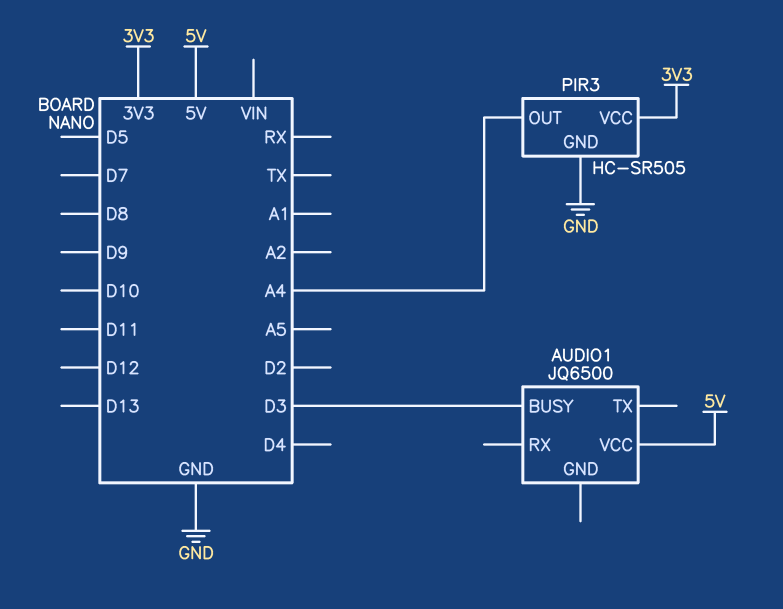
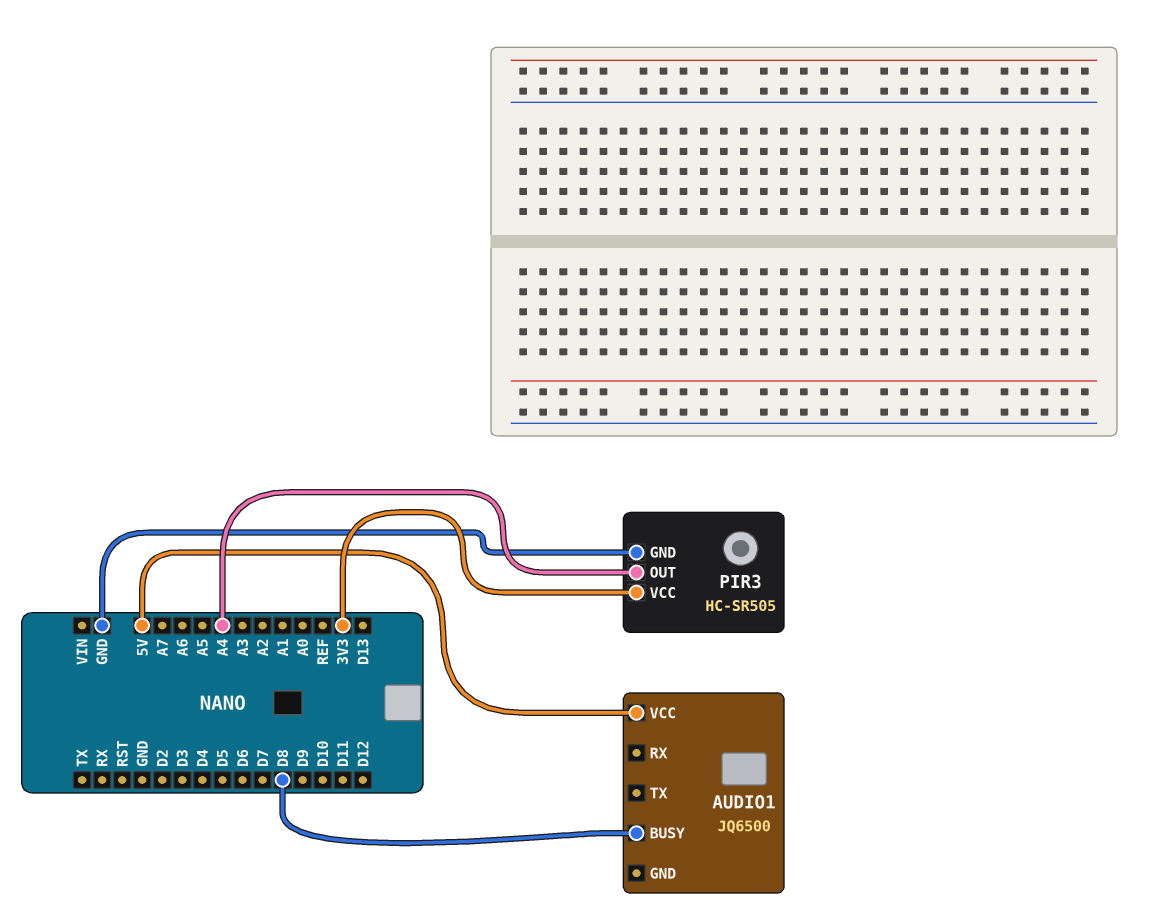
AUDIO1 pin BUSY: D3 -> D8

